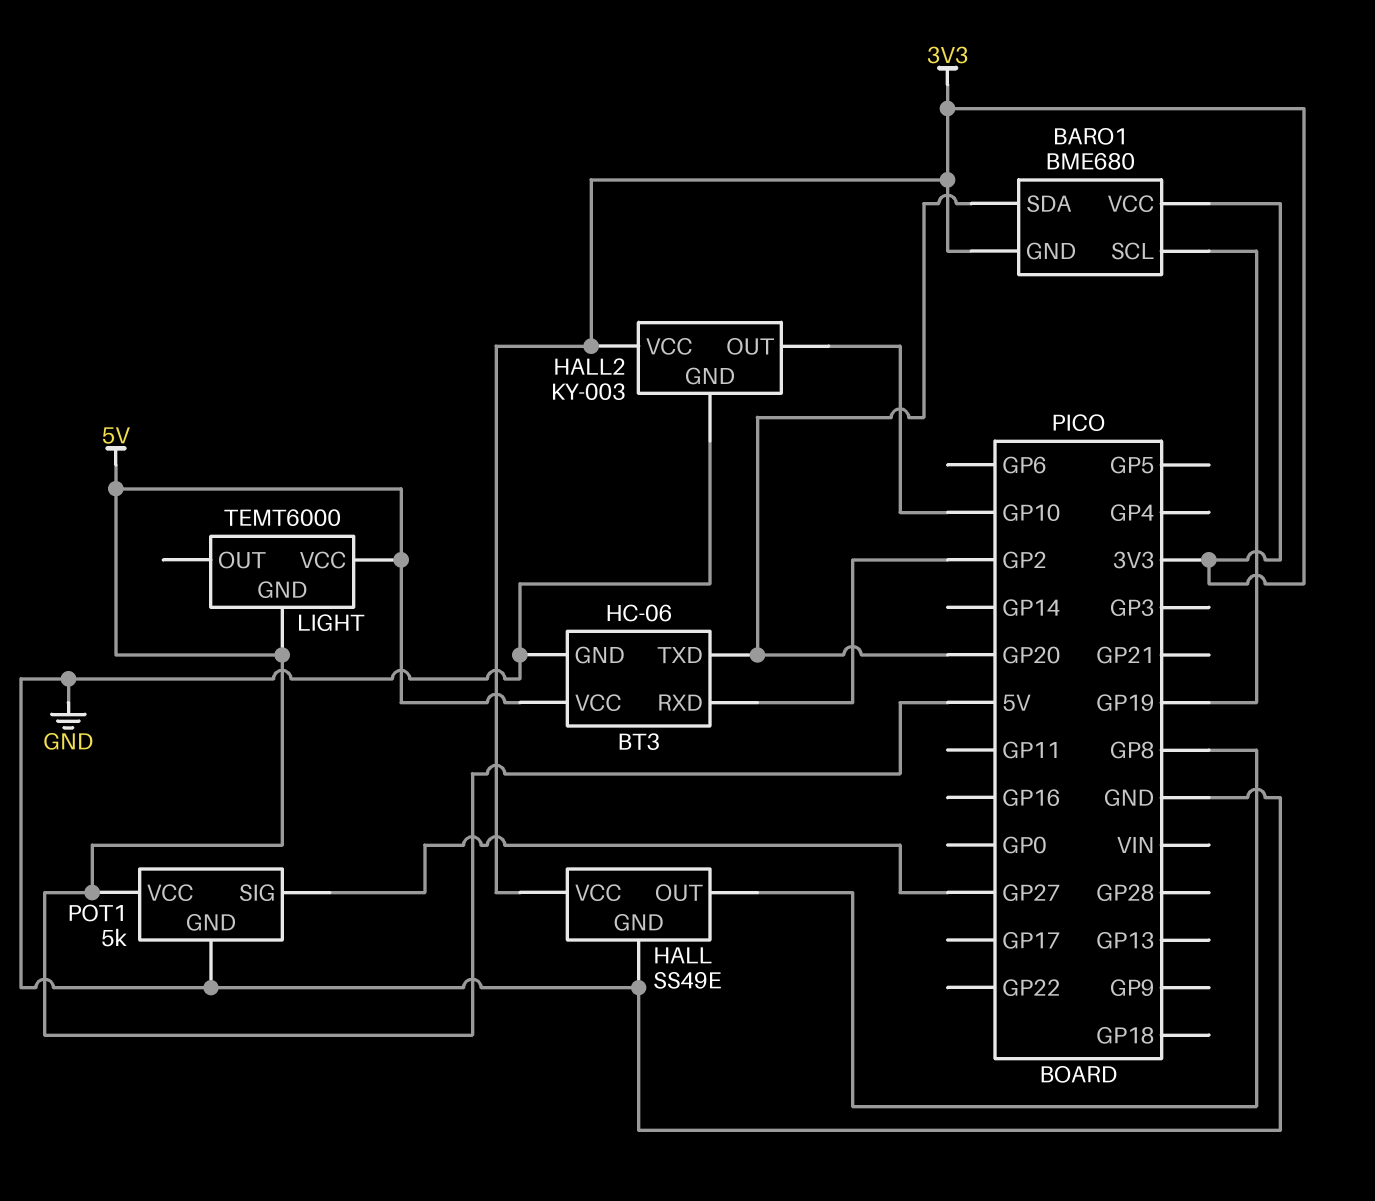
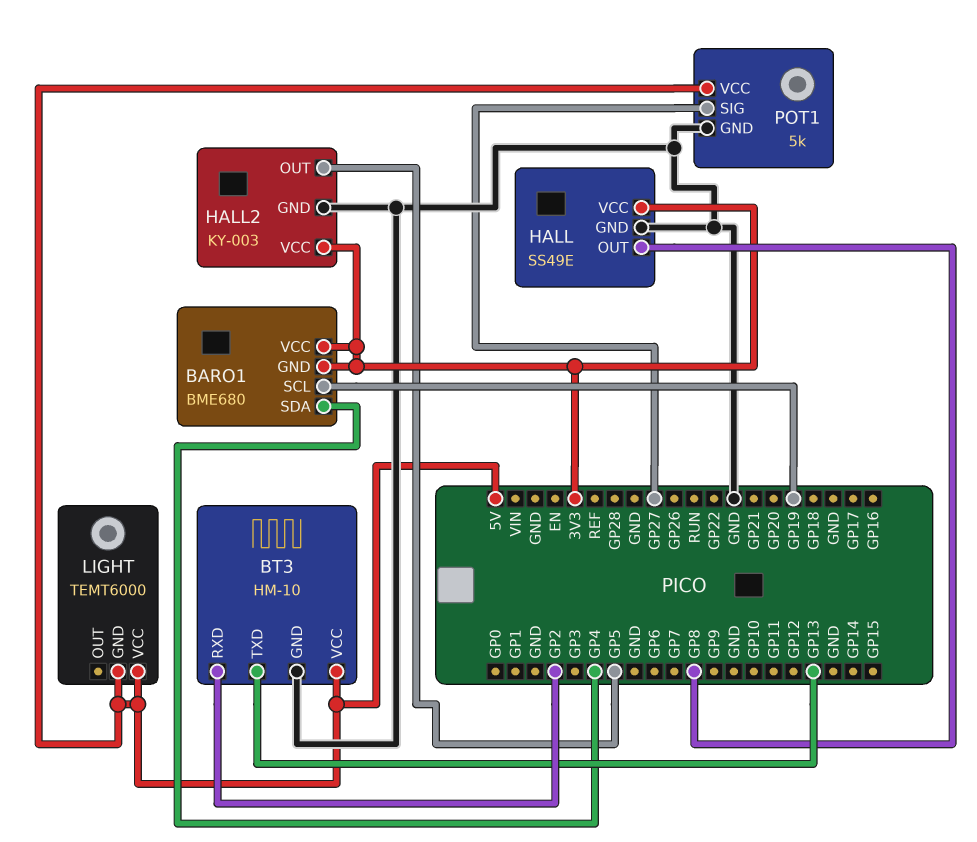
BARO1 pin SDA: GP20 -> GP4
BT3: HC-06 -> HM-10
BT3 pin TXD: GP20 -> GP13
HALL2 pin OUT: GP10 -> GP5

